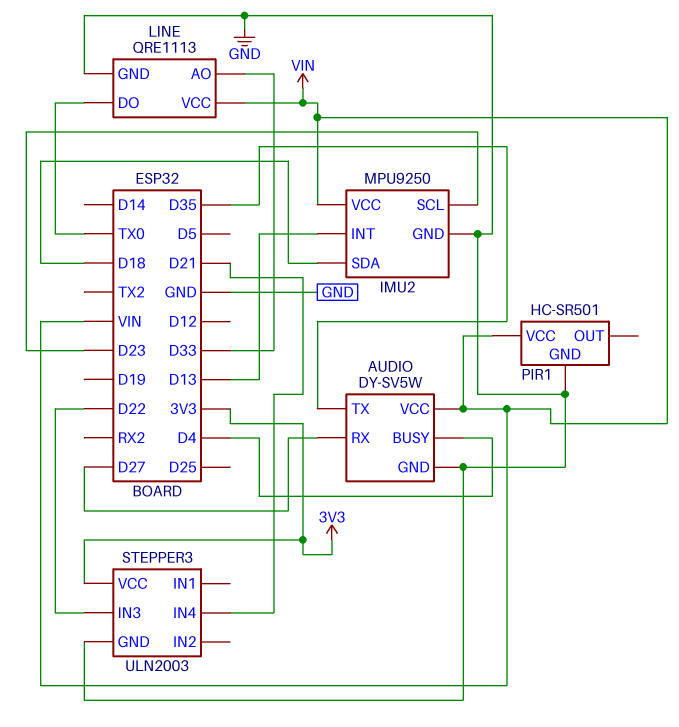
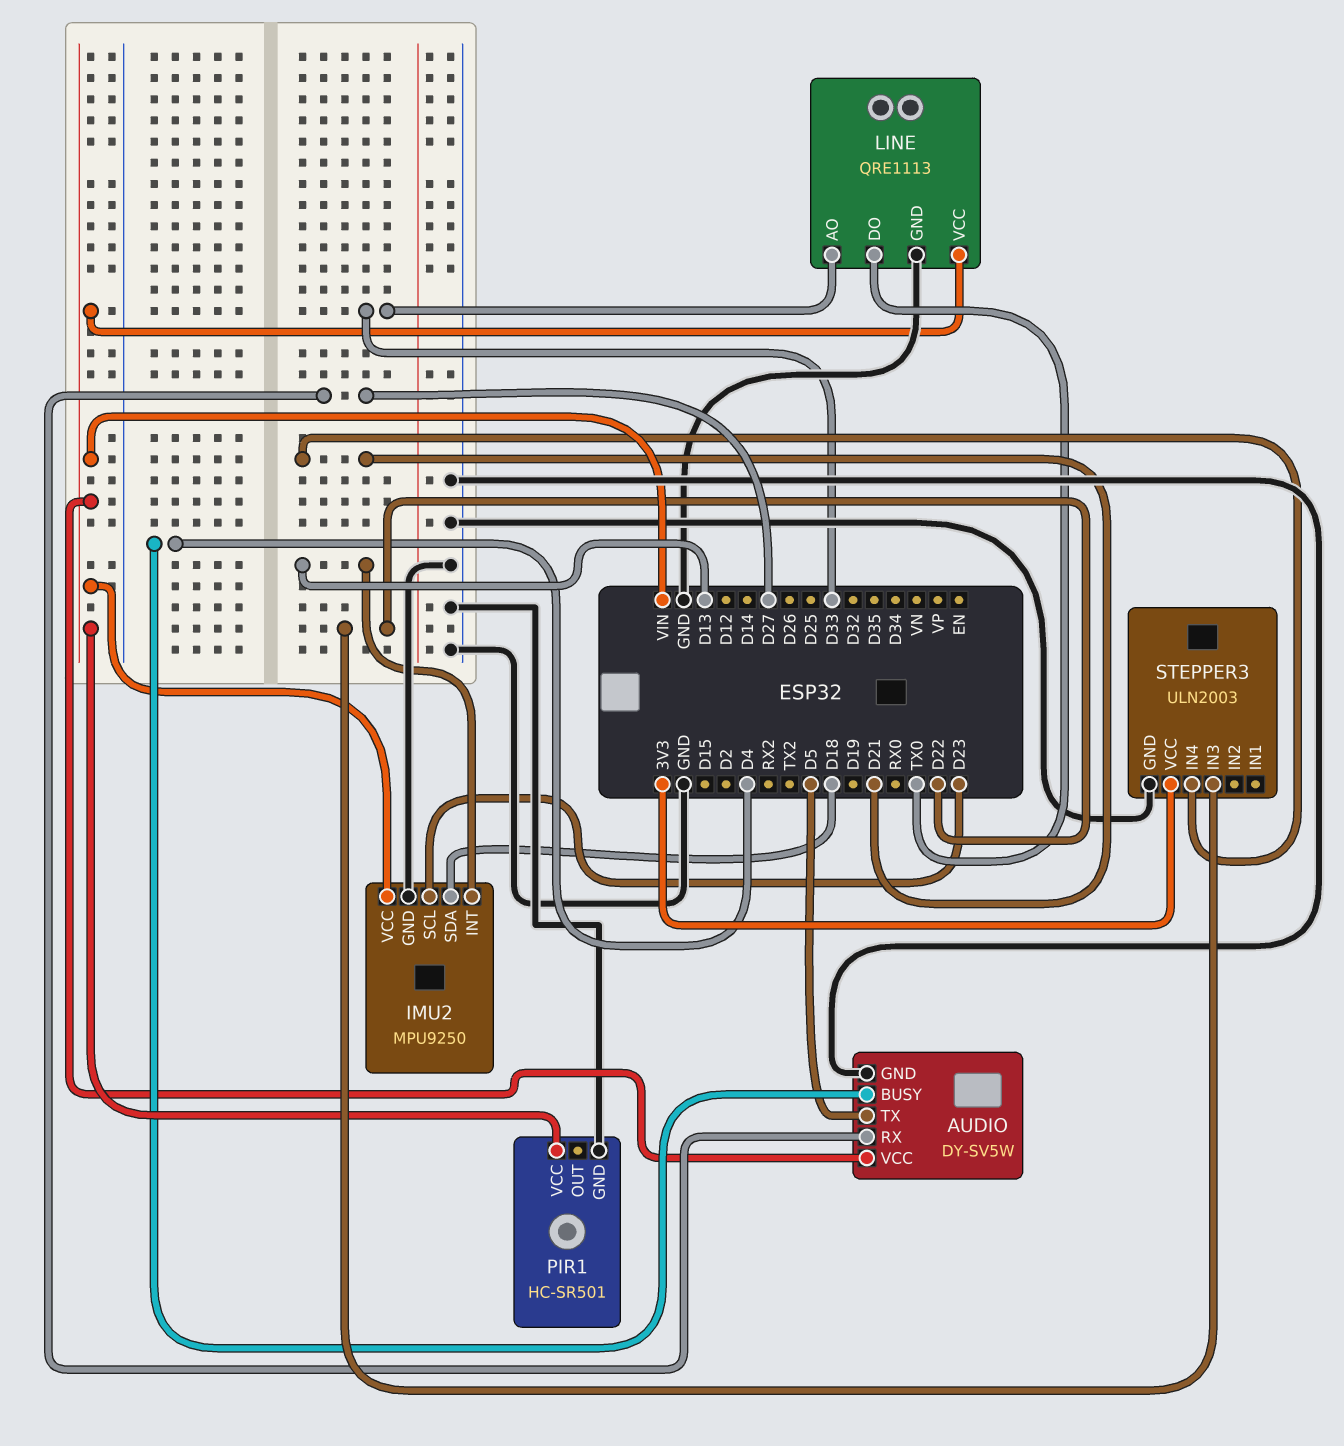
AUDIO pin TX: D35 -> D5

